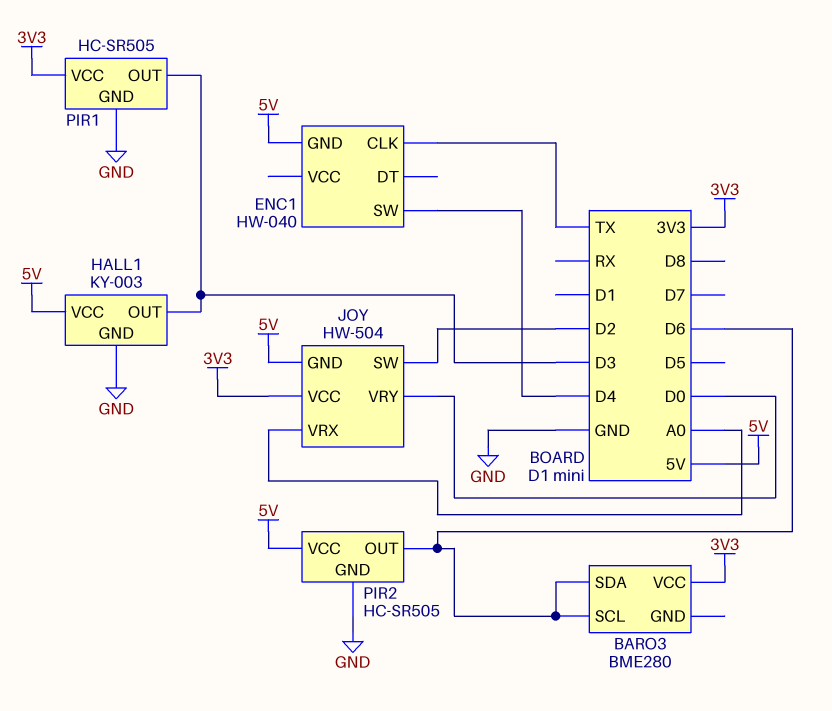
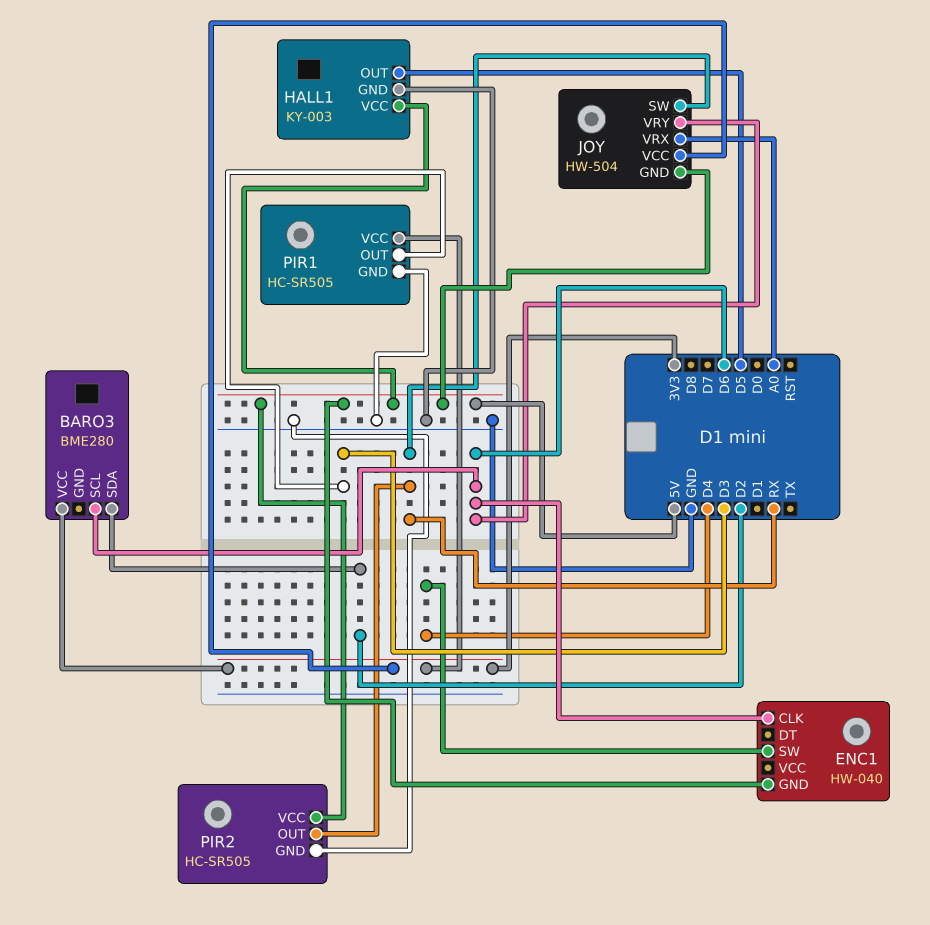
BARO3 pin SDA: D6 -> D2
ENC1 pin CLK: TX -> D6
HALL1 pin OUT: D3 -> D5
JOY pin SW: D2 -> RX
JOY pin VRY: D0 -> D6
PIR2 pin OUT: D6 -> RX

